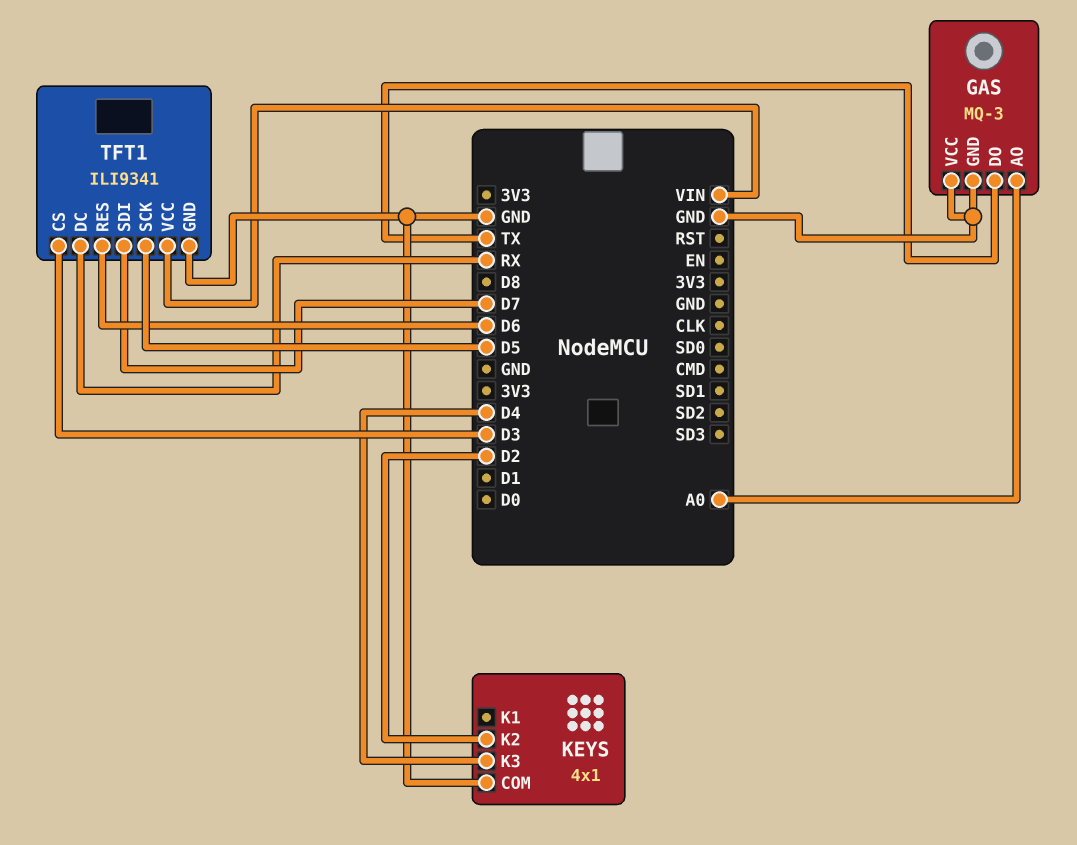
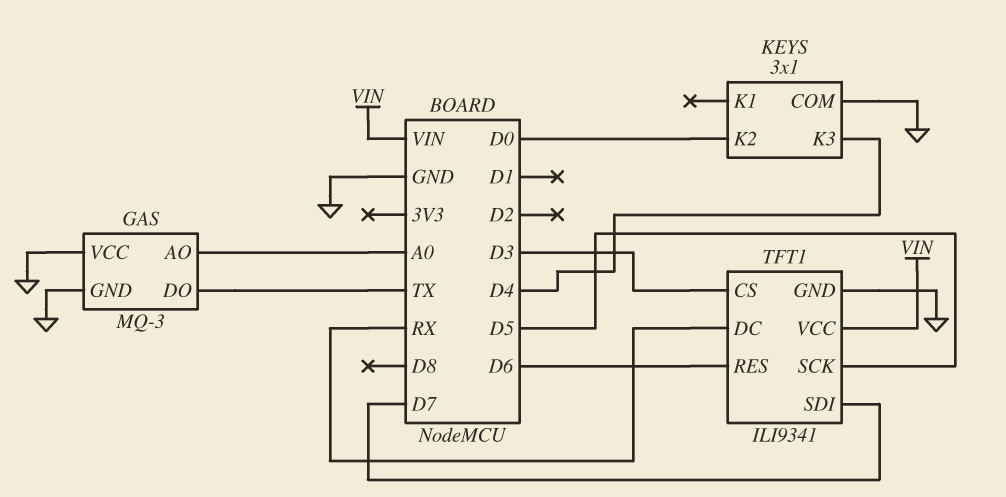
KEYS: 4x1 -> 3x1
KEYS pin K2: D2 -> D0

